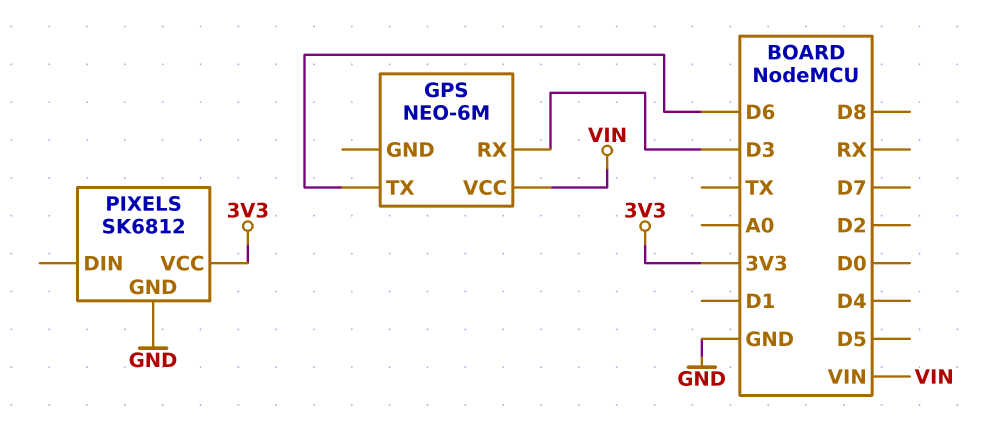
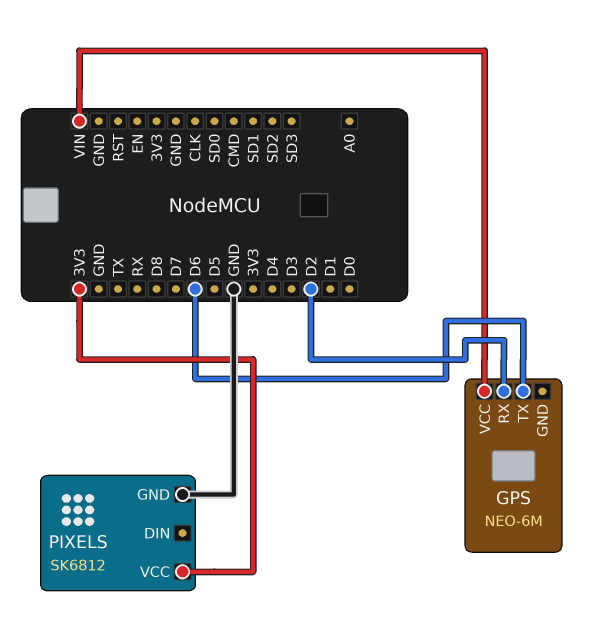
GPS pin RX: D3 -> D2

